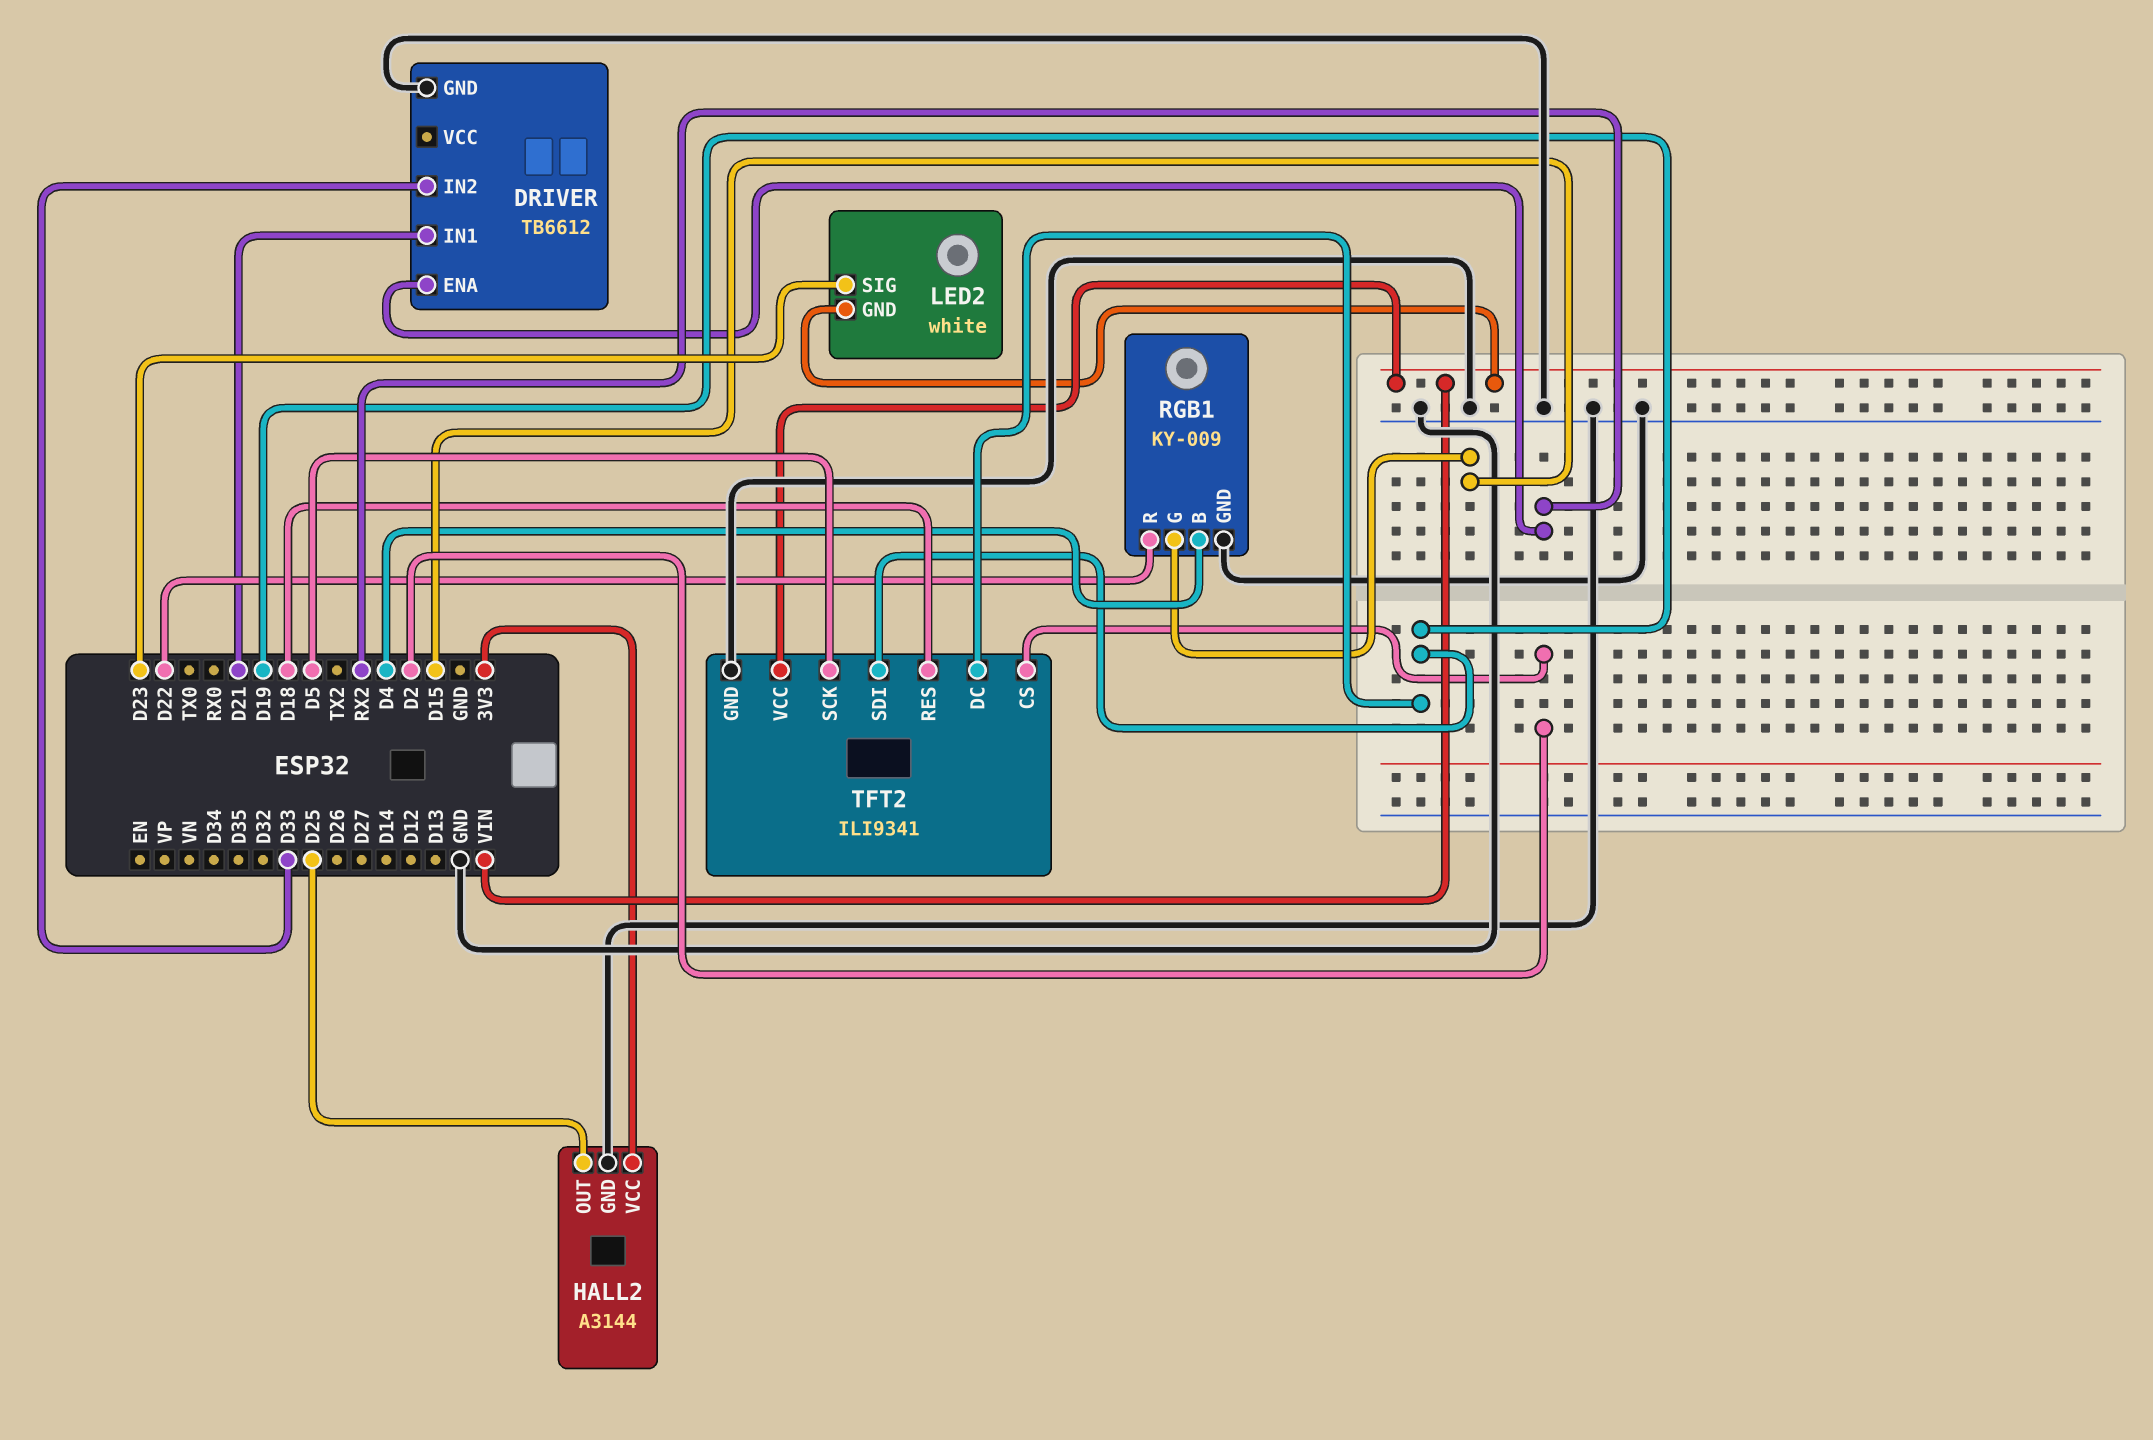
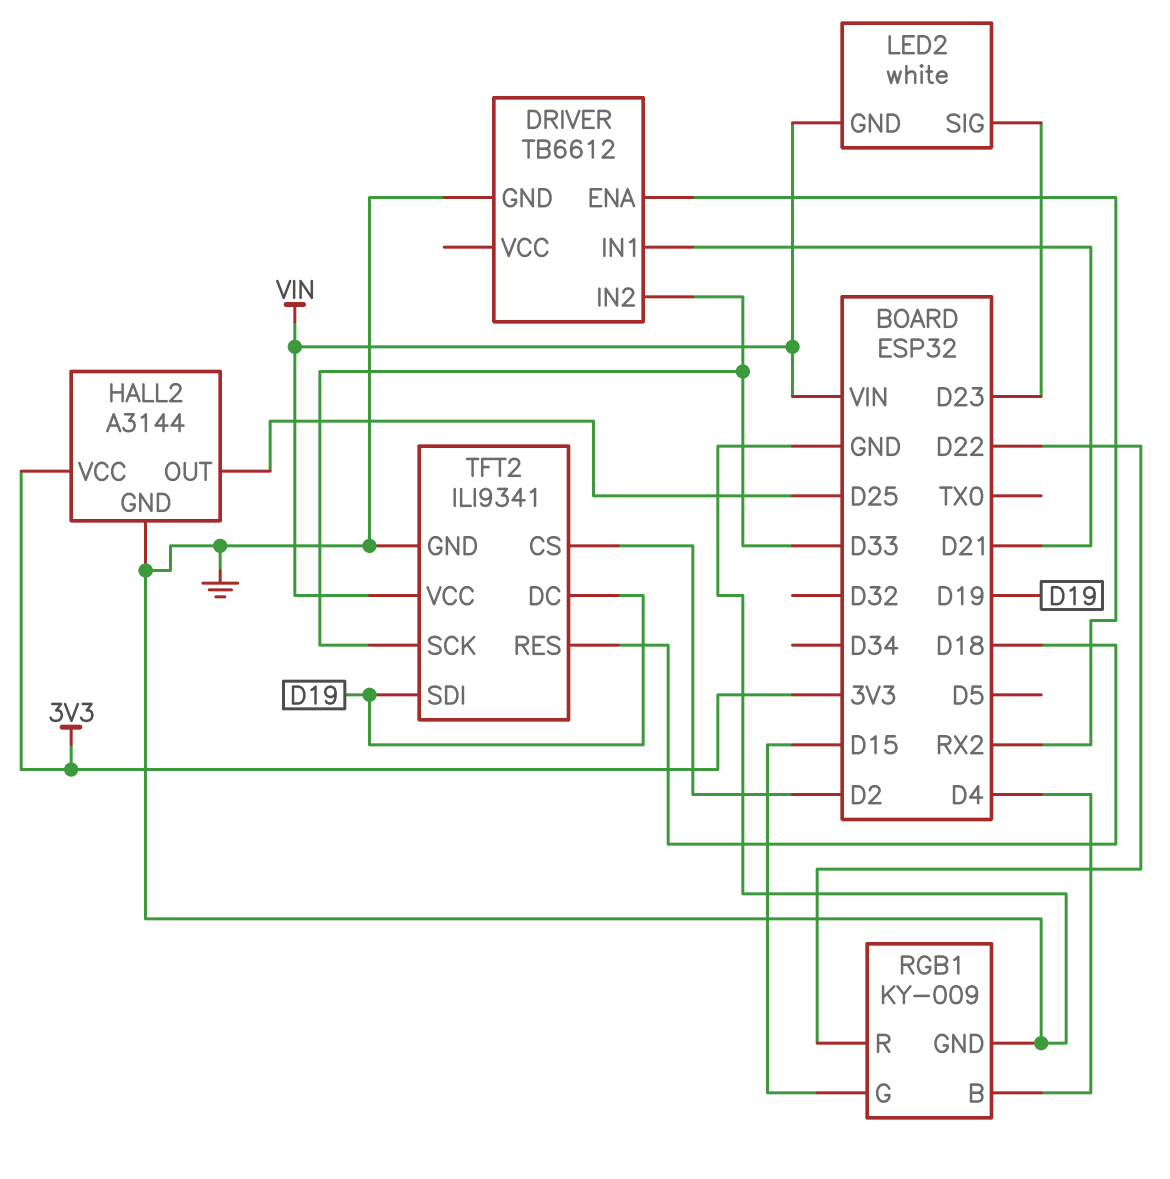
TFT2 pin SCK: D5 -> D33

